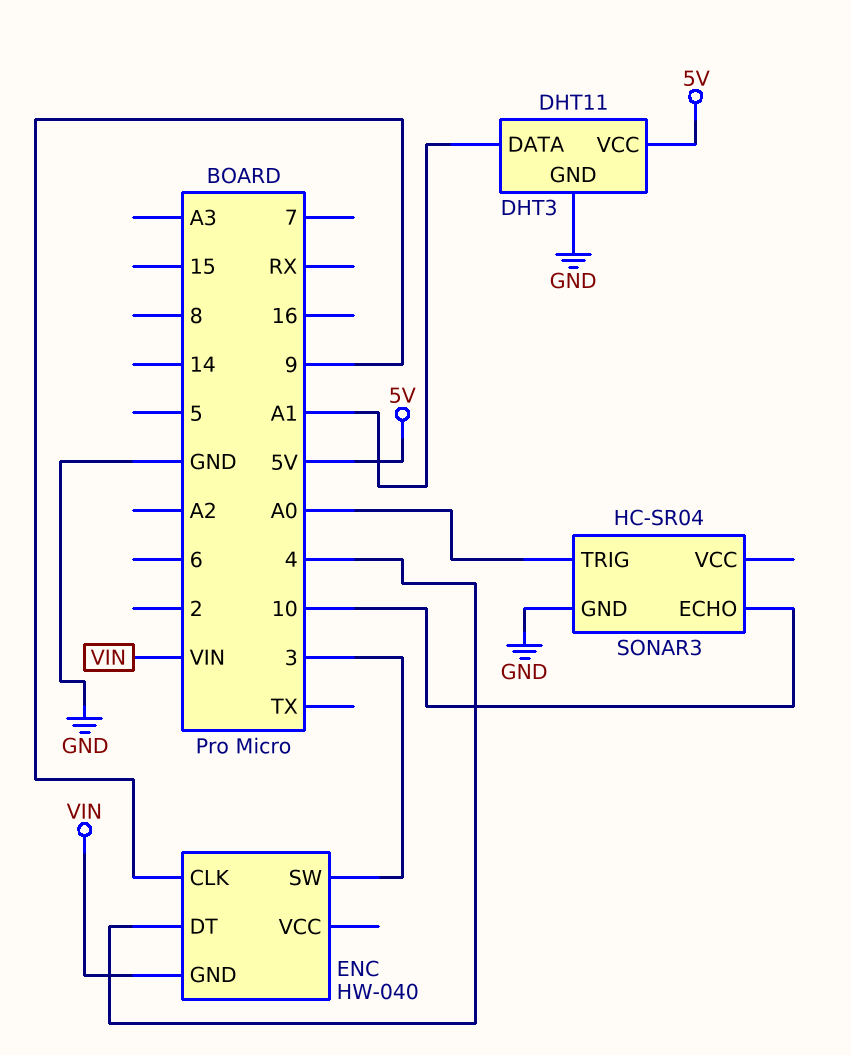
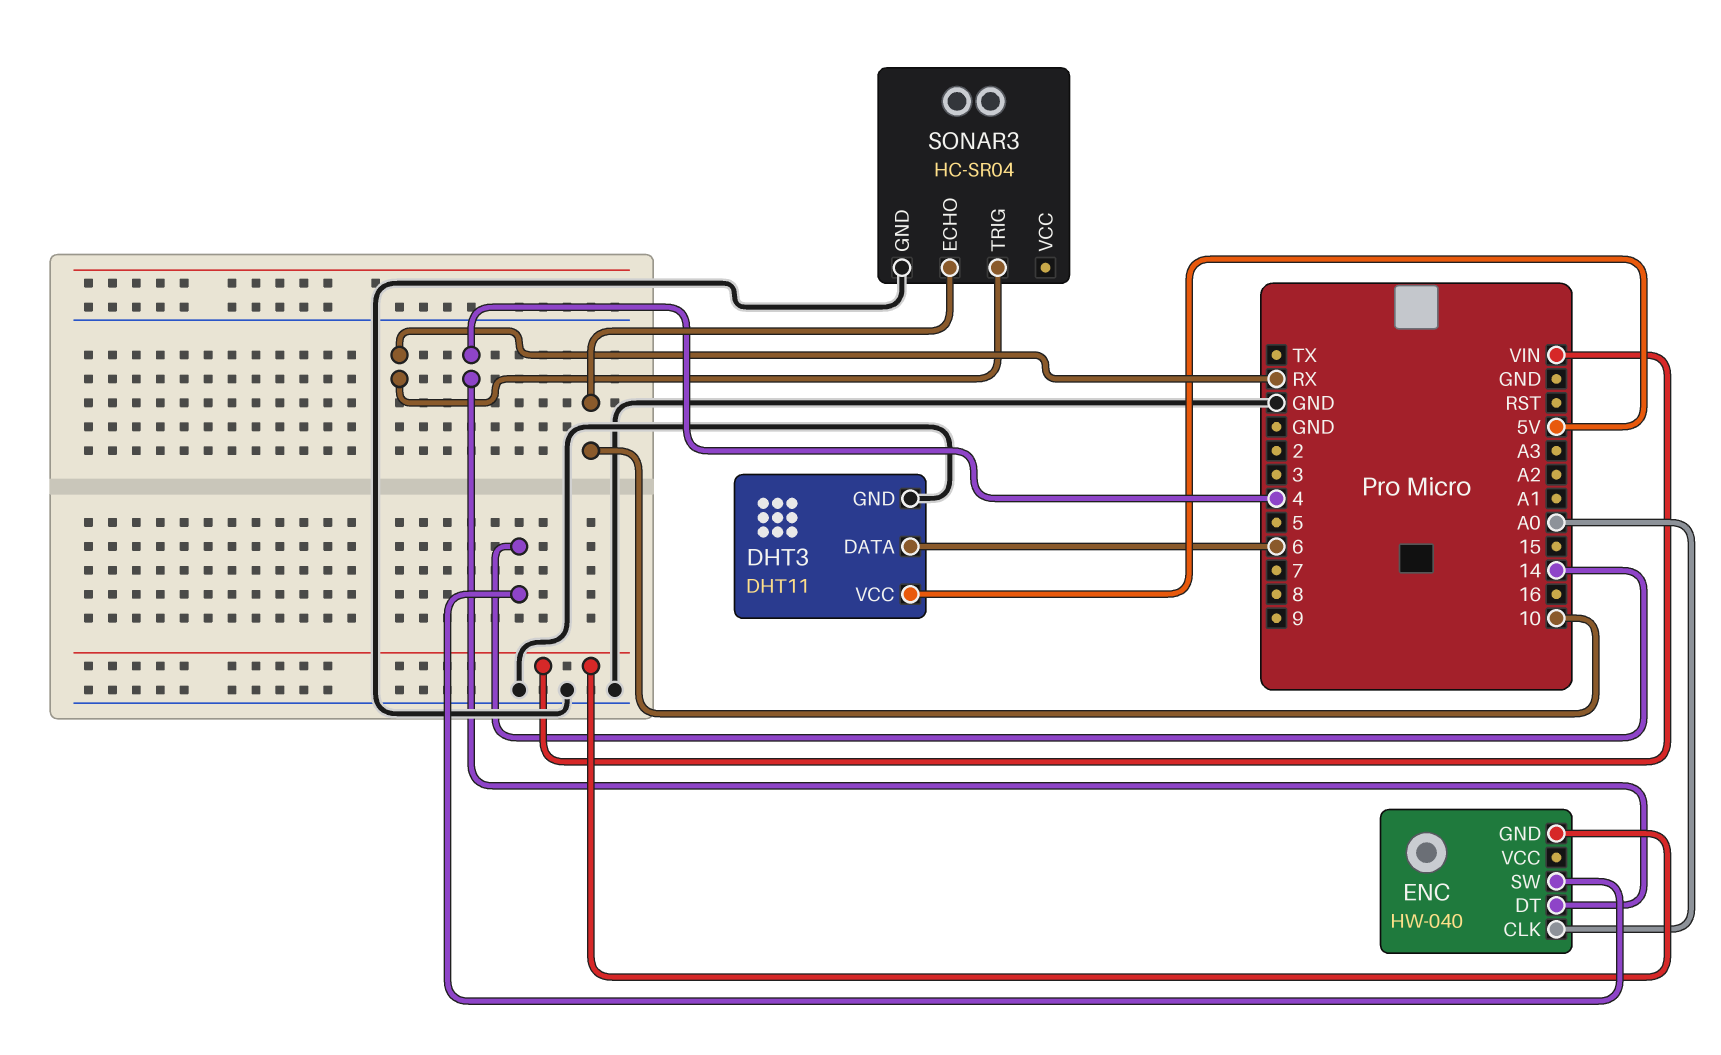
DHT3 pin DATA: A1 -> 6
ENC pin CLK: 9 -> A0
ENC pin SW: 3 -> 14
SONAR3 pin TRIG: A0 -> RX

